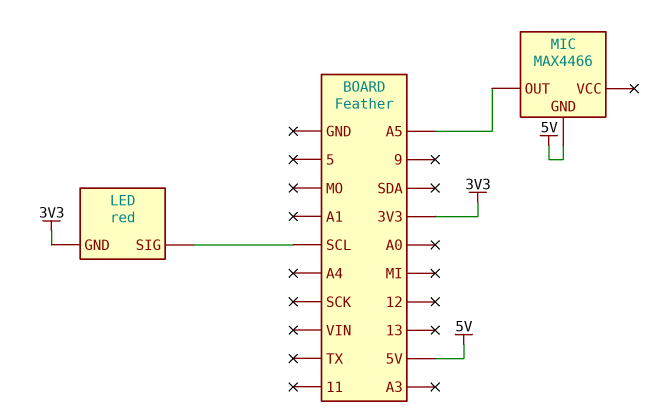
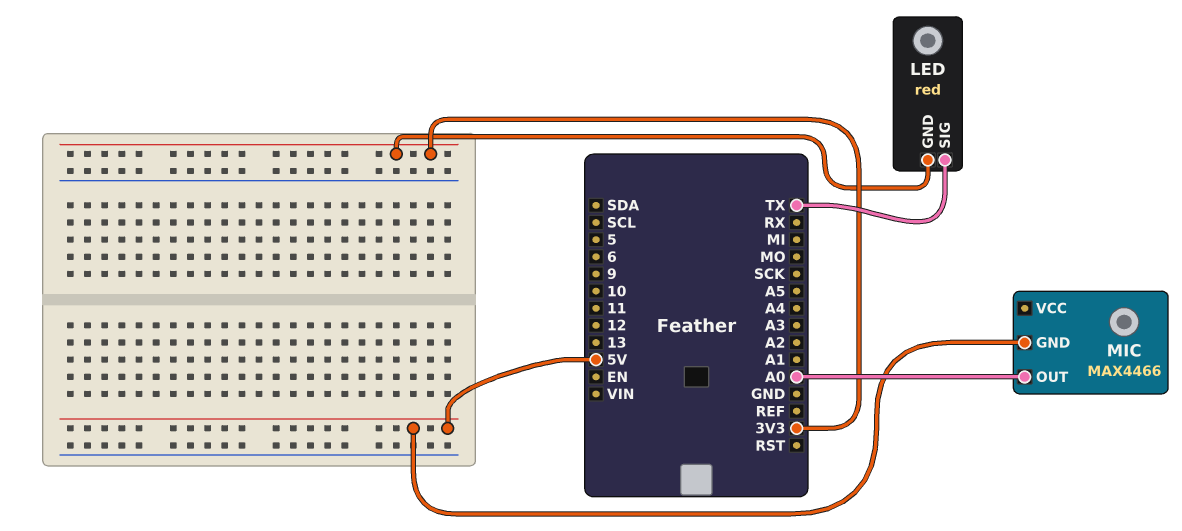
LED pin SIG: SCL -> TX
MIC pin OUT: A5 -> A0

